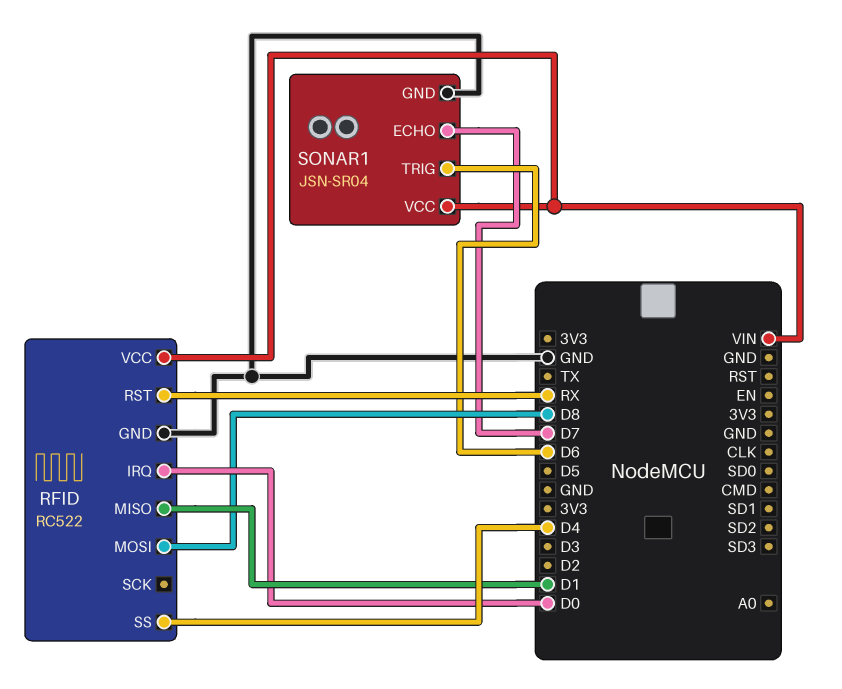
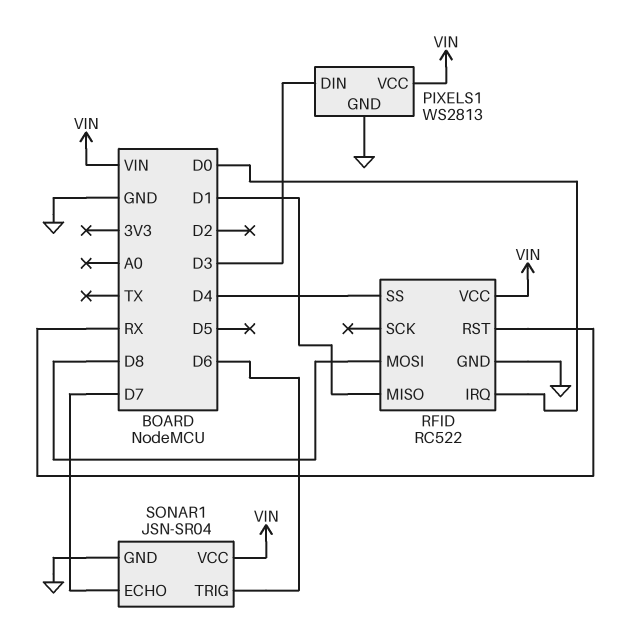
PIXELS1: none -> WS2813
PIXELS1 pin DIN: none -> D3
PIXELS1 pin GND: none -> GND
PIXELS1 pin VCC: none -> VIN

